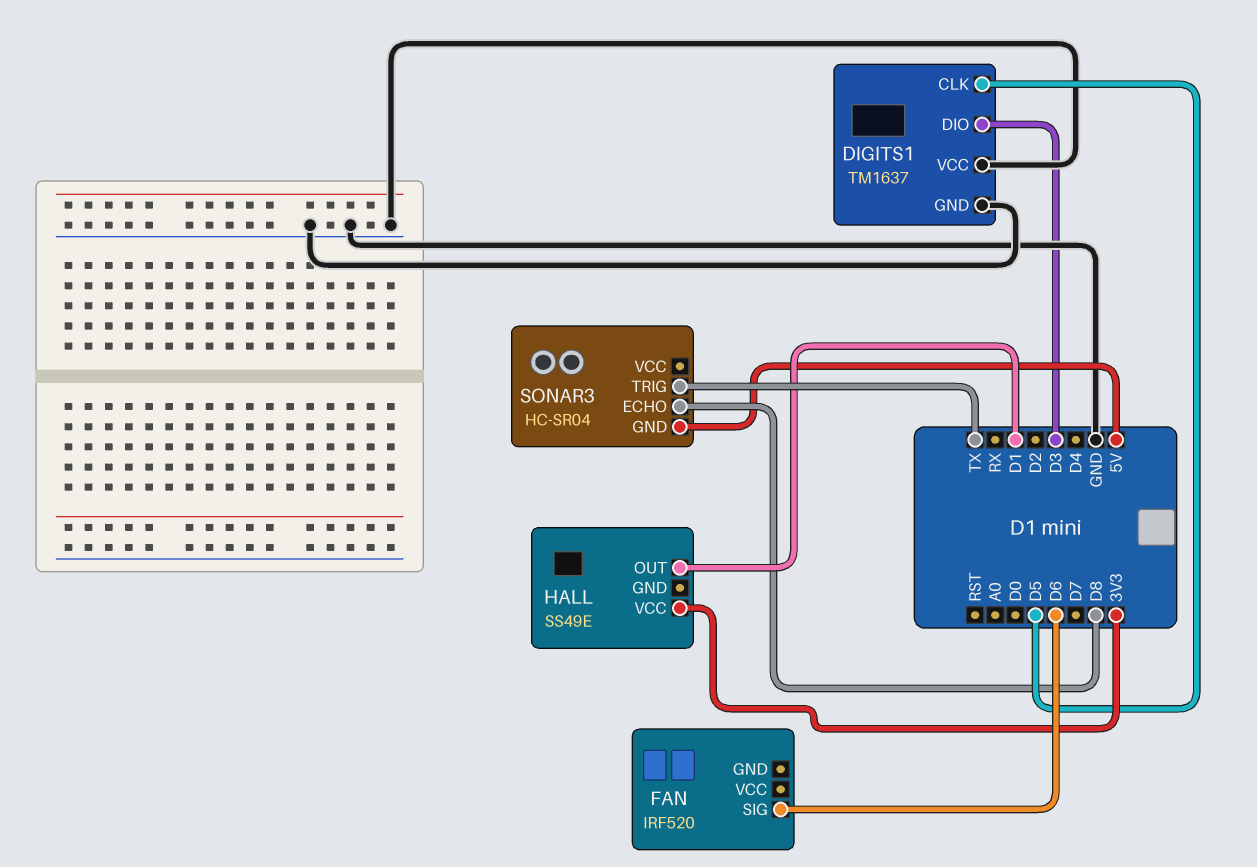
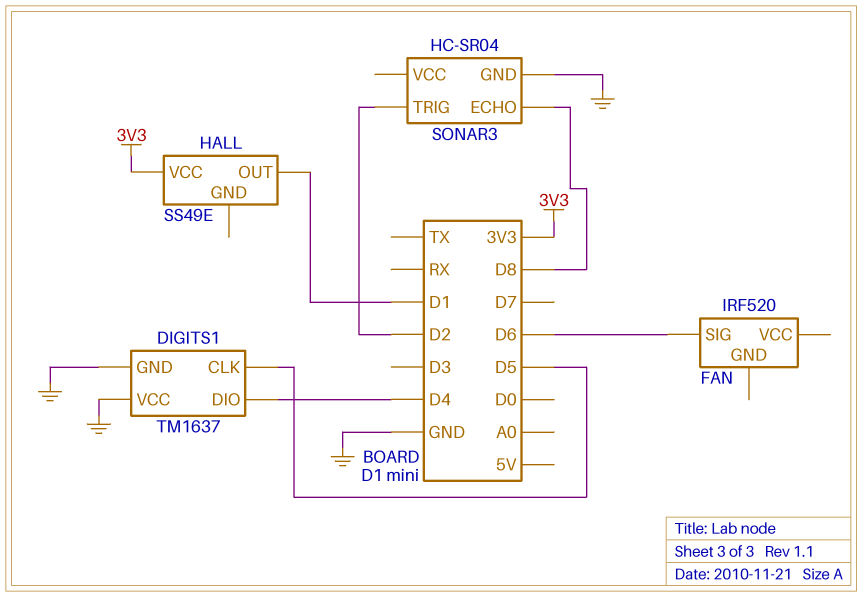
DIGITS1 pin DIO: D3 -> D4
SONAR3 pin GND: 5V -> GND
SONAR3 pin TRIG: TX -> D2

